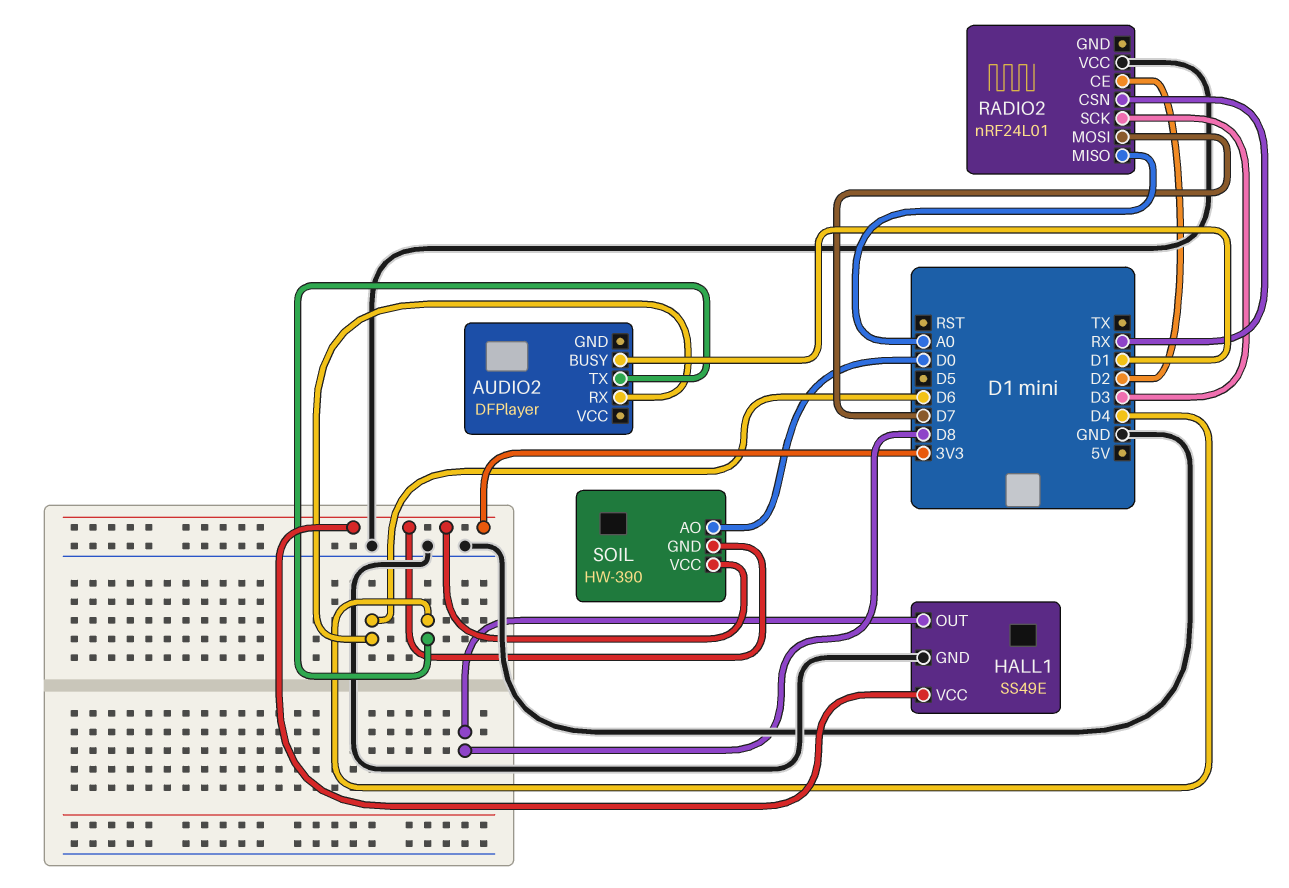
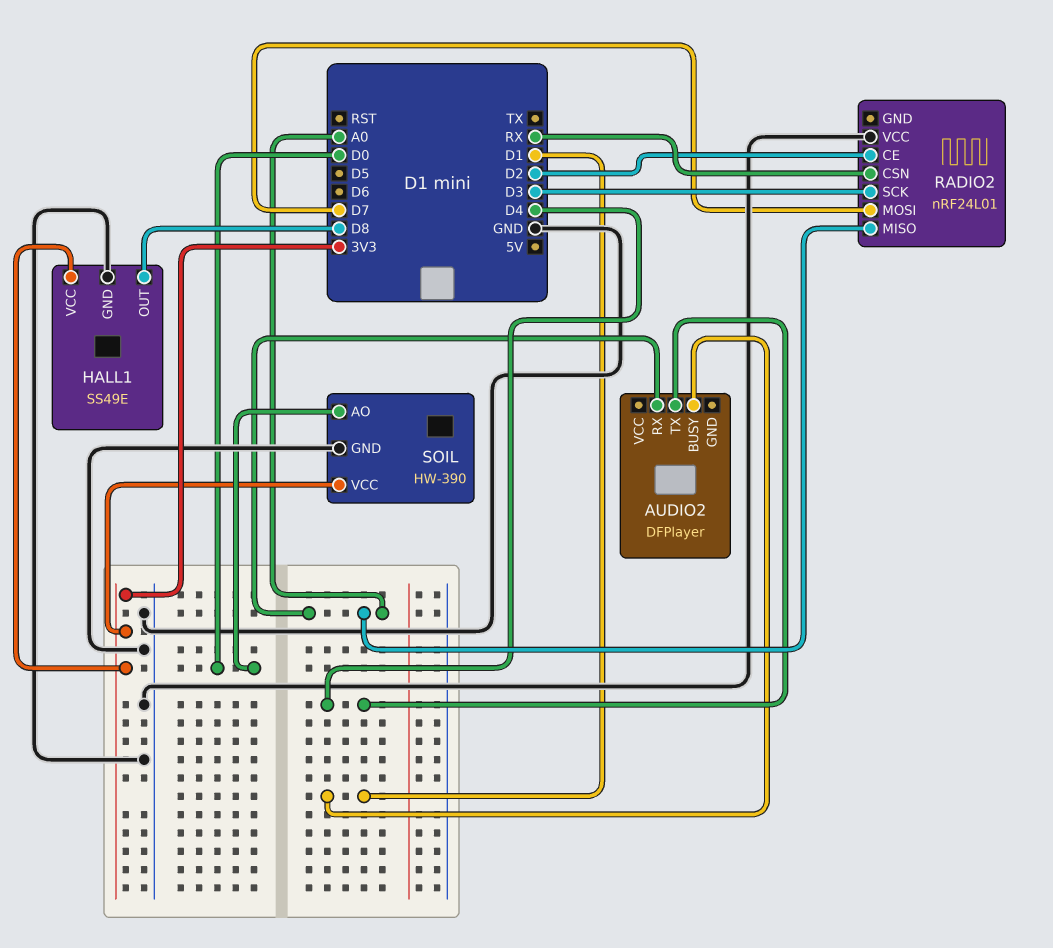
AUDIO2 pin RX: D6 -> A0
SOIL pin GND: 3V3 -> GND

